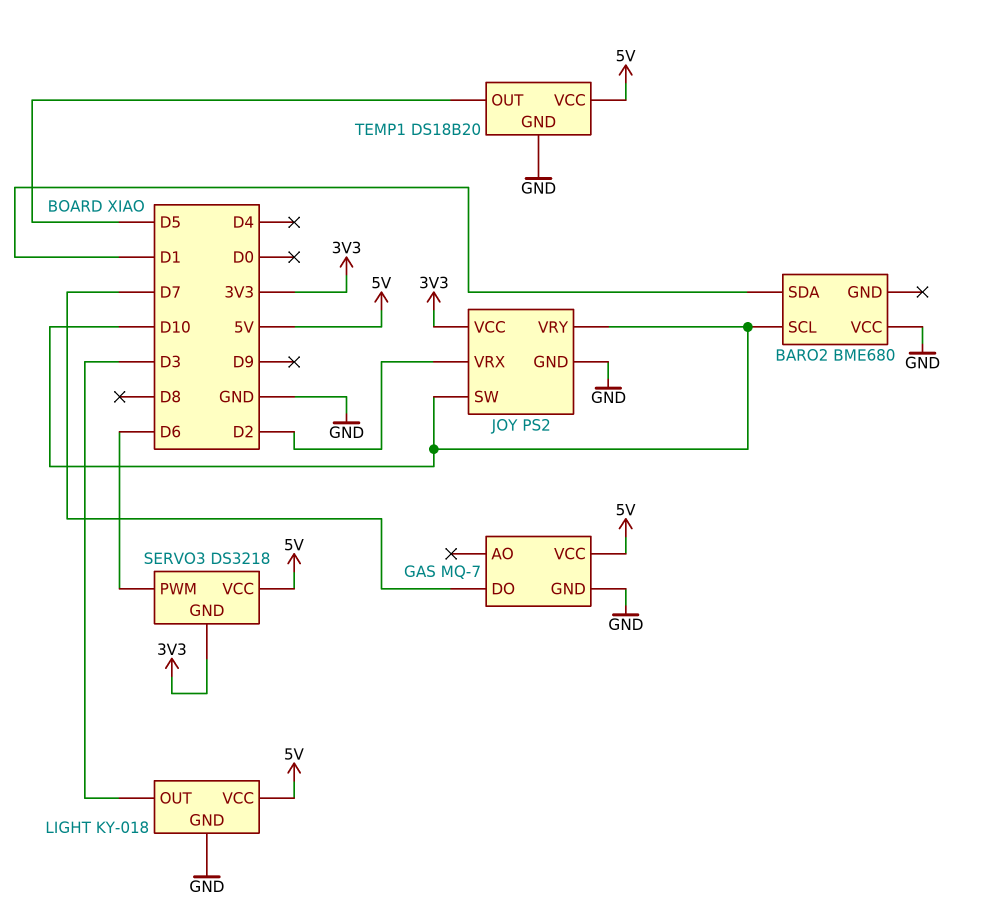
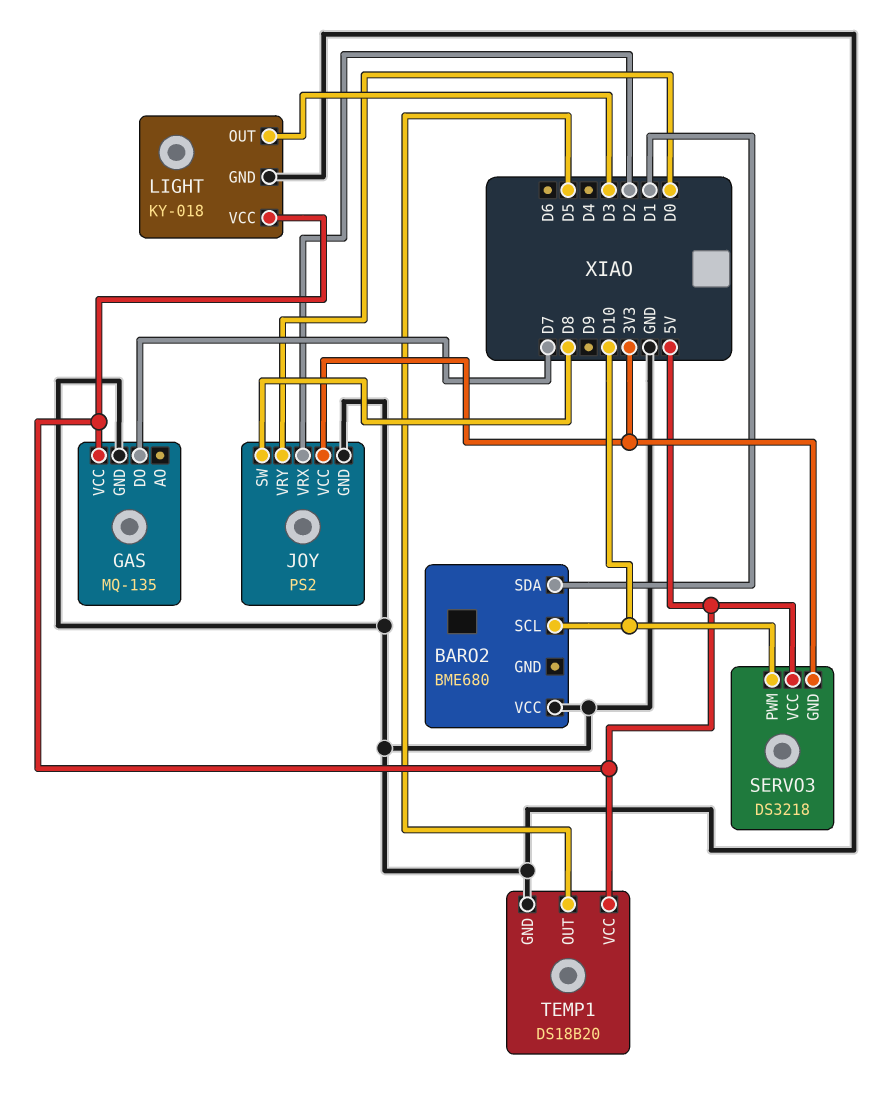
GAS: MQ-7 -> MQ-135
JOY pin SW: D10 -> D8
JOY pin VRY: D10 -> D0
SERVO3 pin PWM: D6 -> D10

